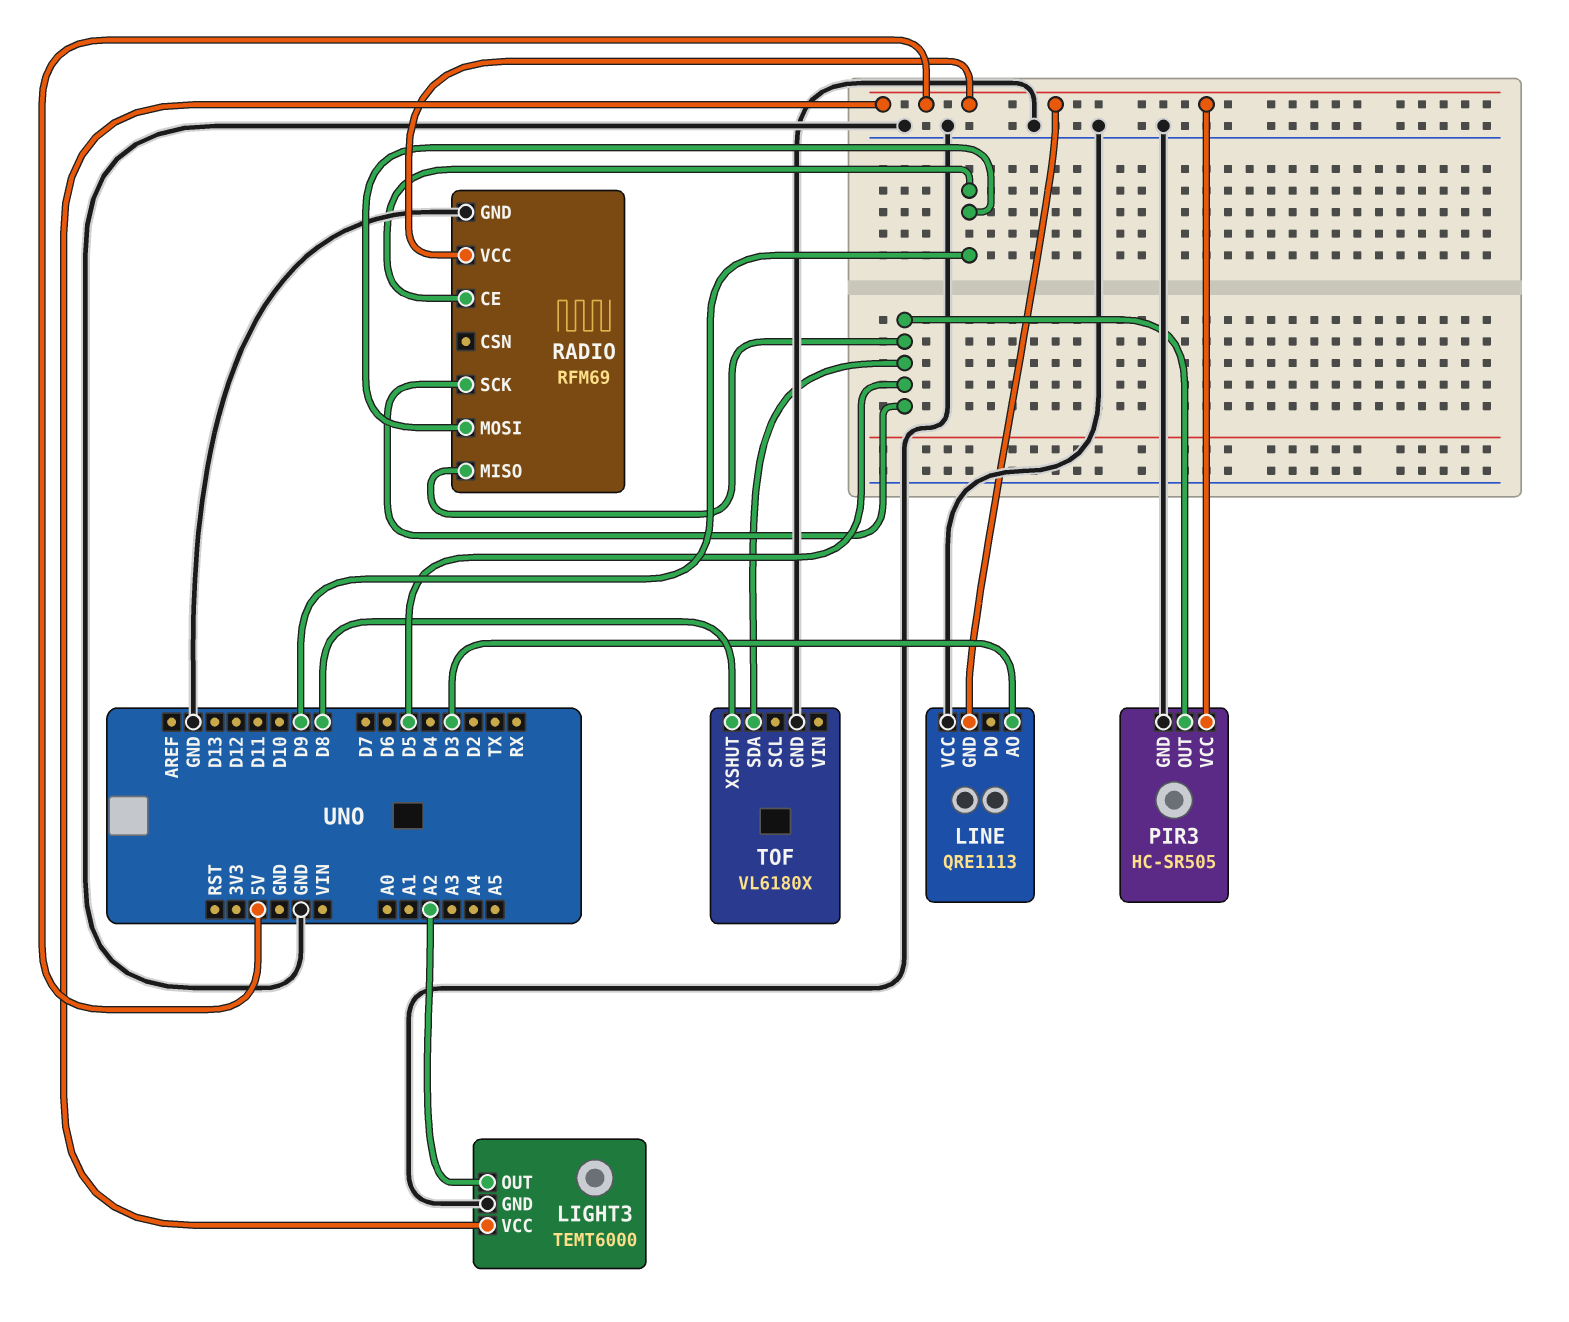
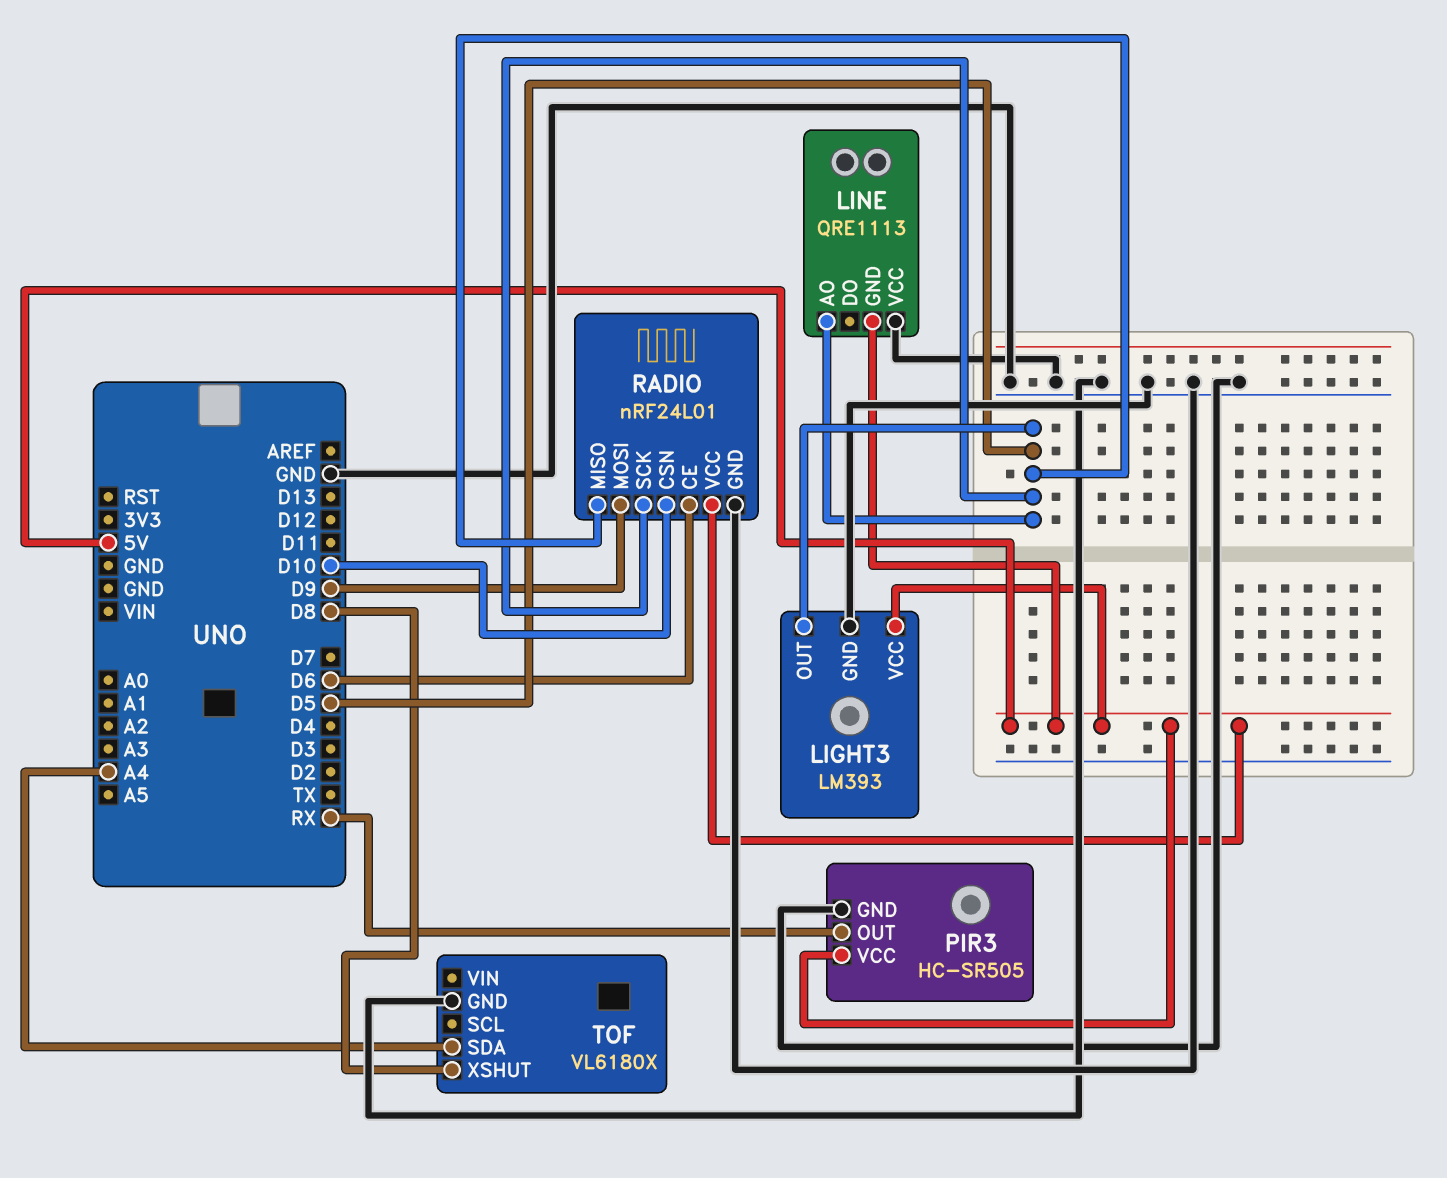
LIGHT3: TEMT6000 -> LM393
LIGHT3 pin OUT: A2 -> D5
LINE pin AO: D3 -> D5
PIR3 pin OUT: D5 -> RX
RADIO: RFM69 -> nRF24L01
RADIO pin CE: D9 -> D6
RADIO pin CSN: none -> D10
TOF pin SDA: D5 -> A4

